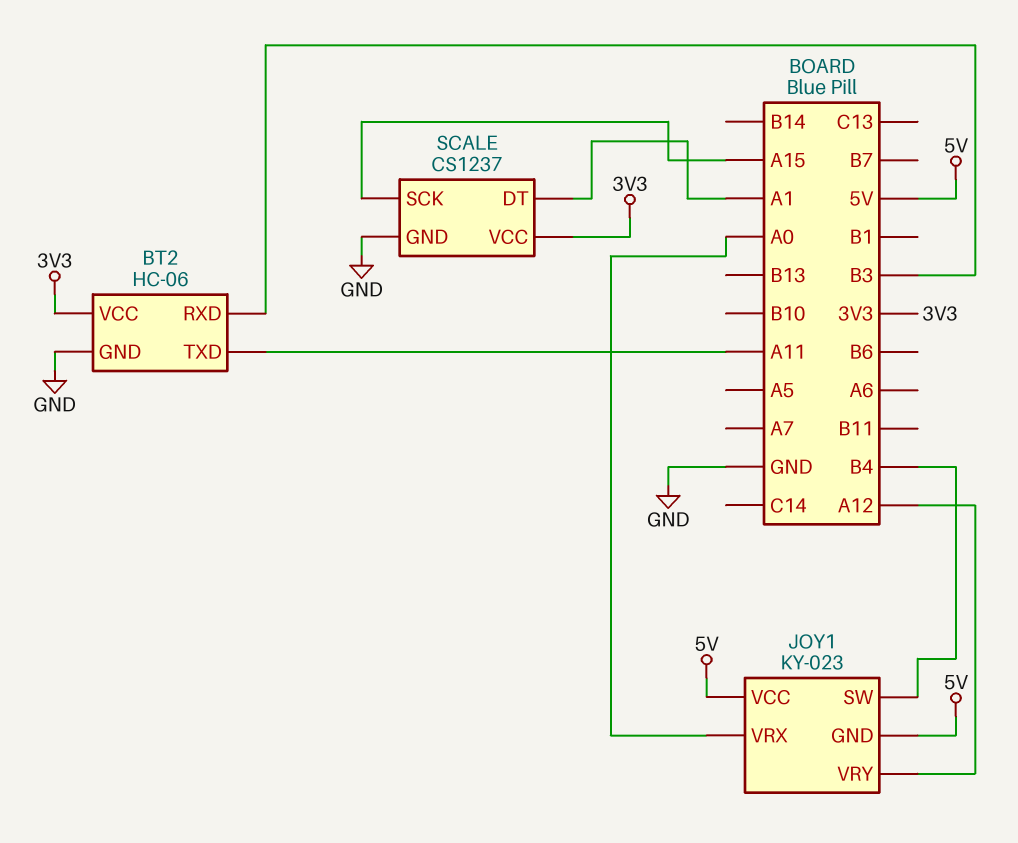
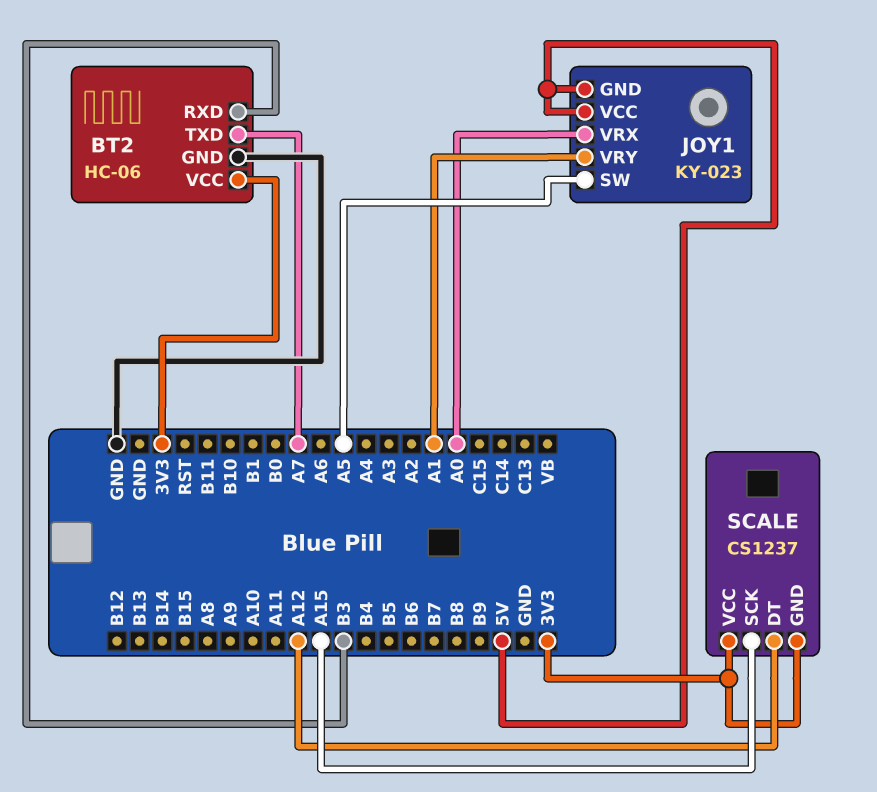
BT2 pin TXD: A11 -> A7
JOY1 pin SW: B4 -> A5
JOY1 pin VRY: A12 -> A1
SCALE pin DT: A1 -> A12
SCALE pin GND: GND -> 3V3

